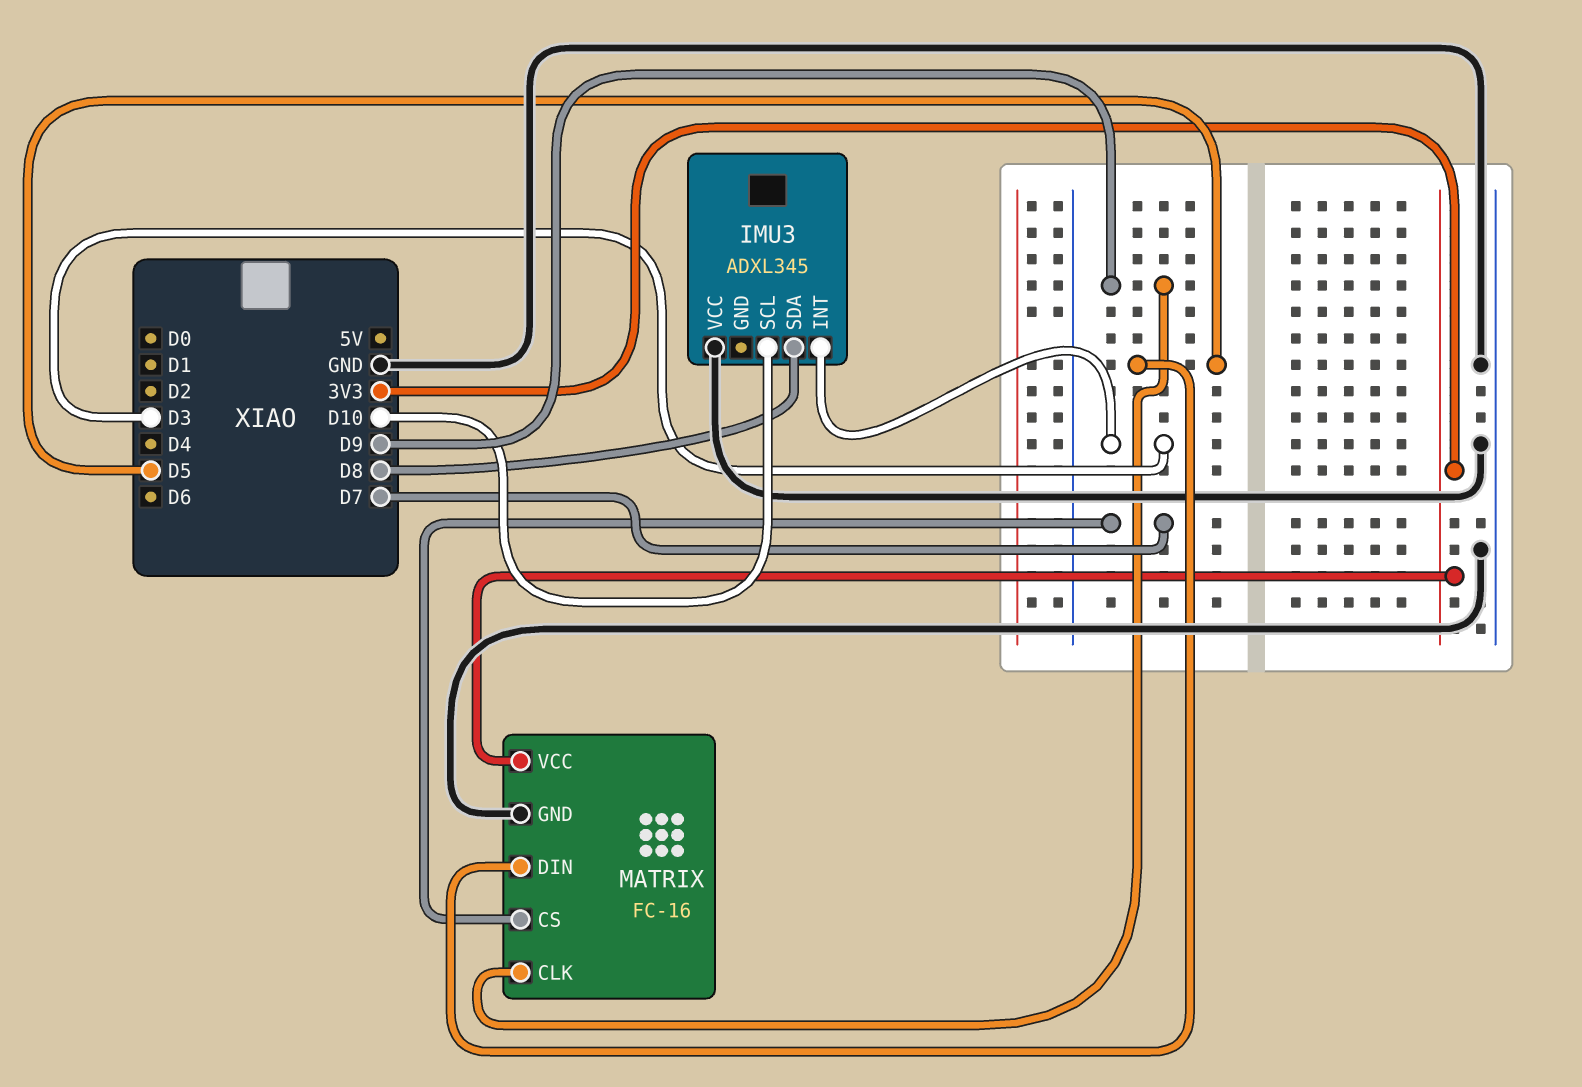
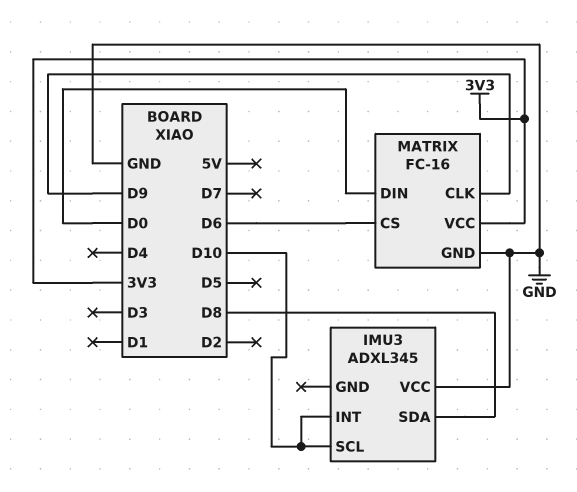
IMU3 pin INT: D3 -> D10
MATRIX pin CS: D7 -> D6
MATRIX pin DIN: D5 -> D0

